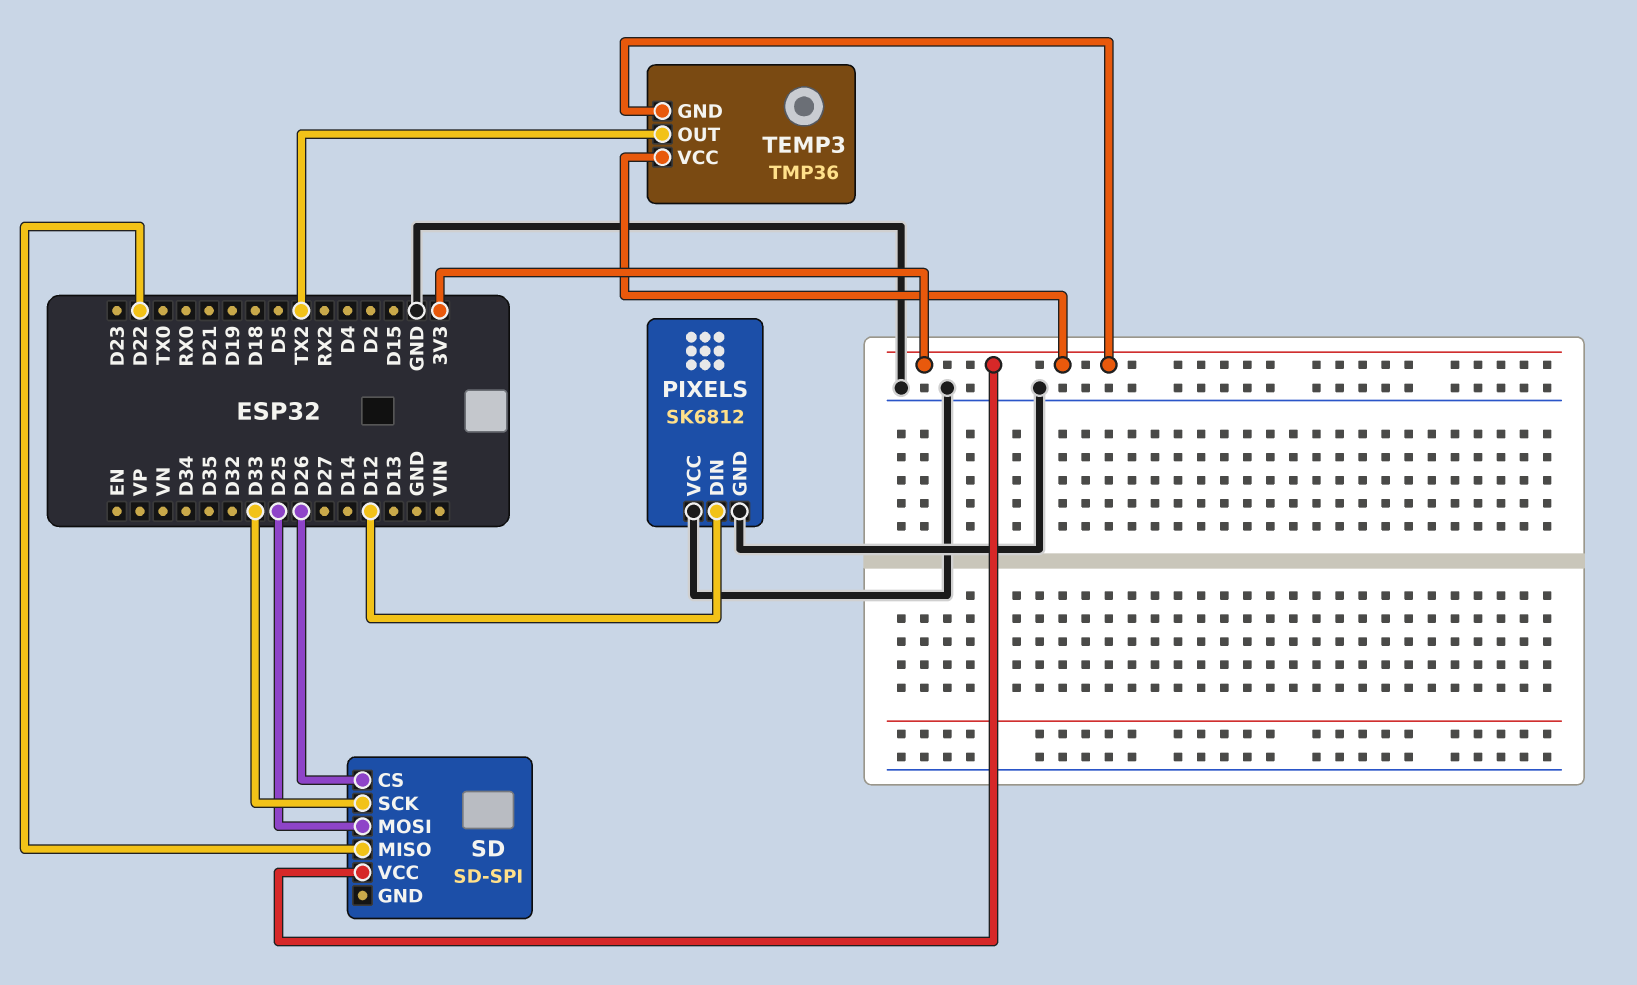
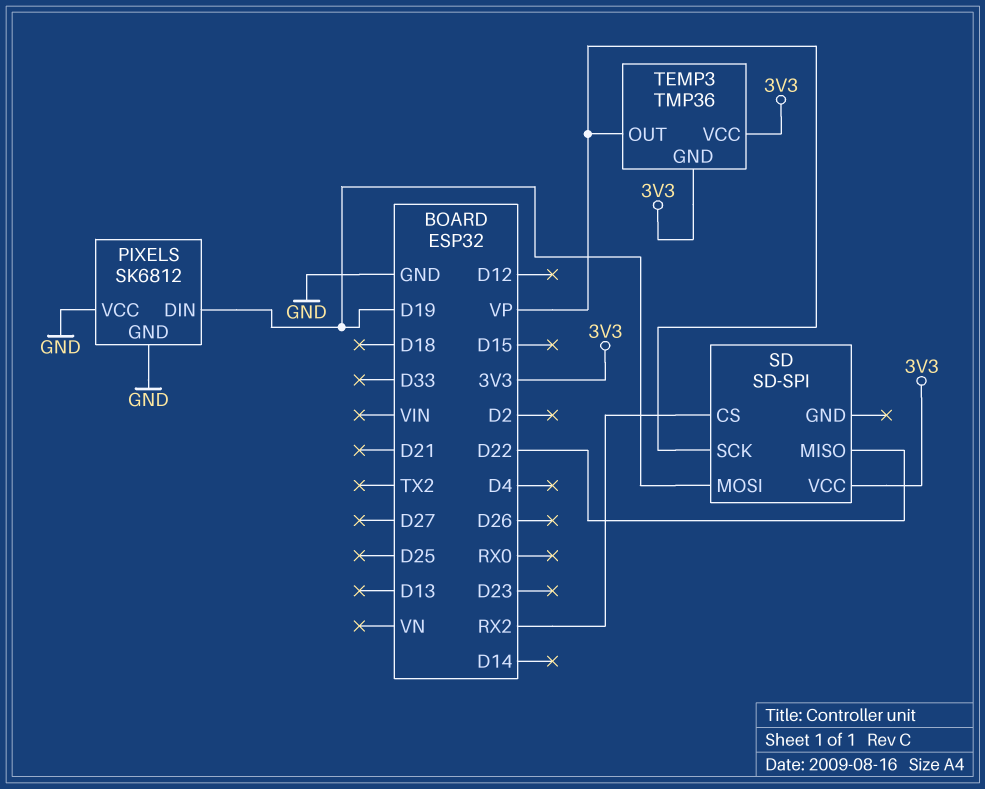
PIXELS pin DIN: D12 -> D19
SD pin CS: D26 -> RX2
SD pin MOSI: D25 -> D19
SD pin SCK: D33 -> VP
TEMP3 pin OUT: TX2 -> VP

